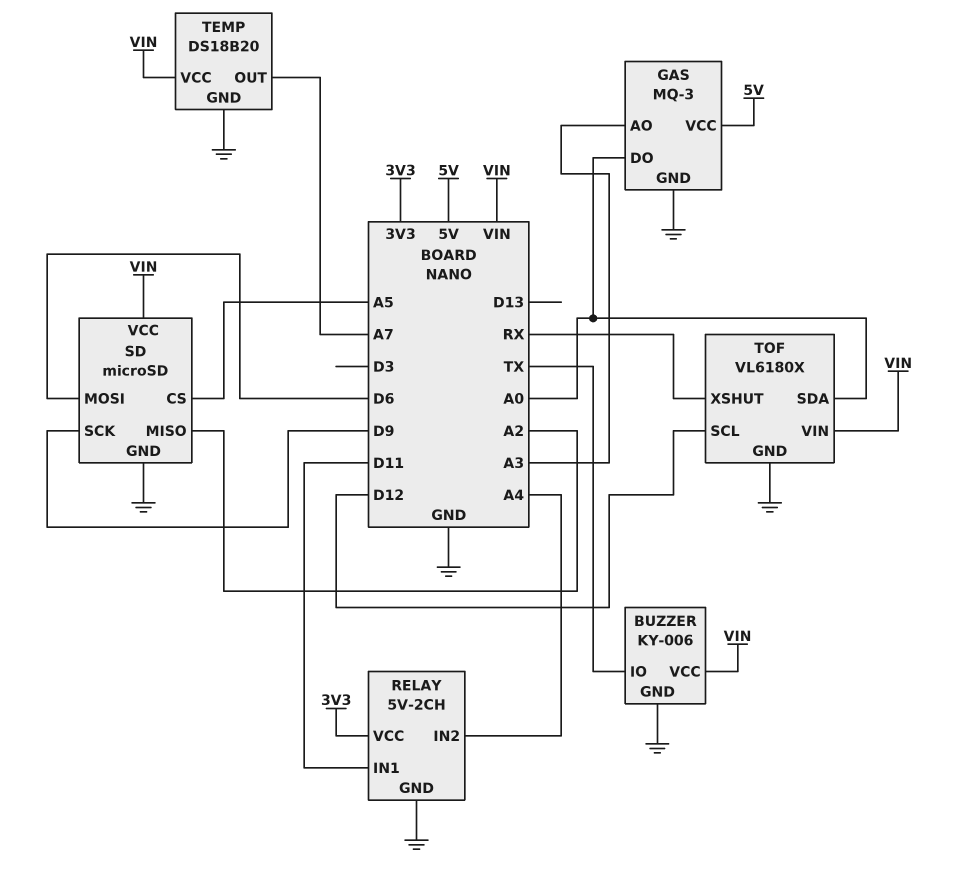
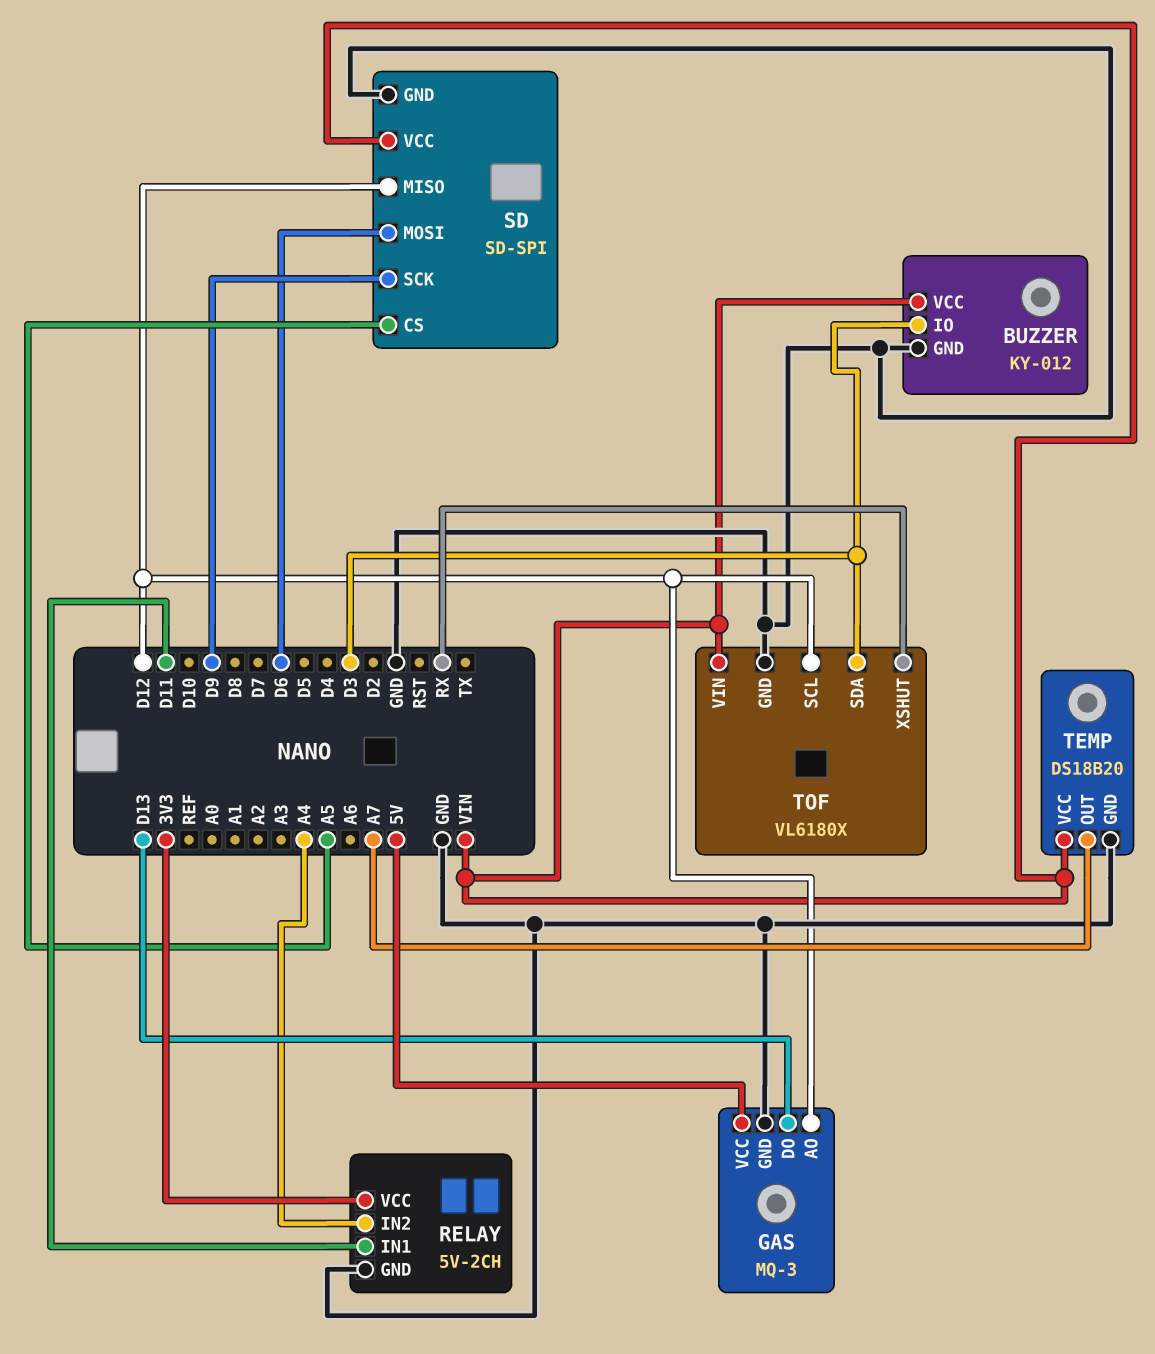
BUZZER: KY-006 -> KY-012
BUZZER pin IO: TX -> D3
GAS pin AO: A3 -> D12
GAS pin DO: A0 -> D13
SD: microSD -> SD-SPI
SD pin MISO: A2 -> D12
TOF pin SDA: A0 -> D3

